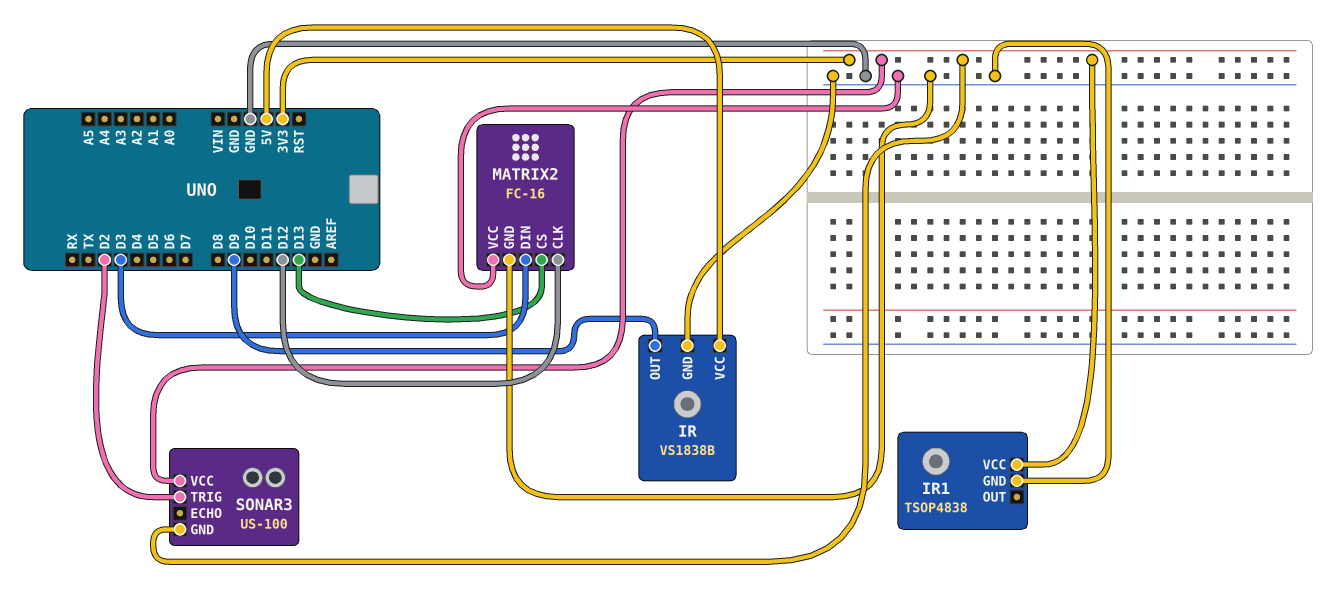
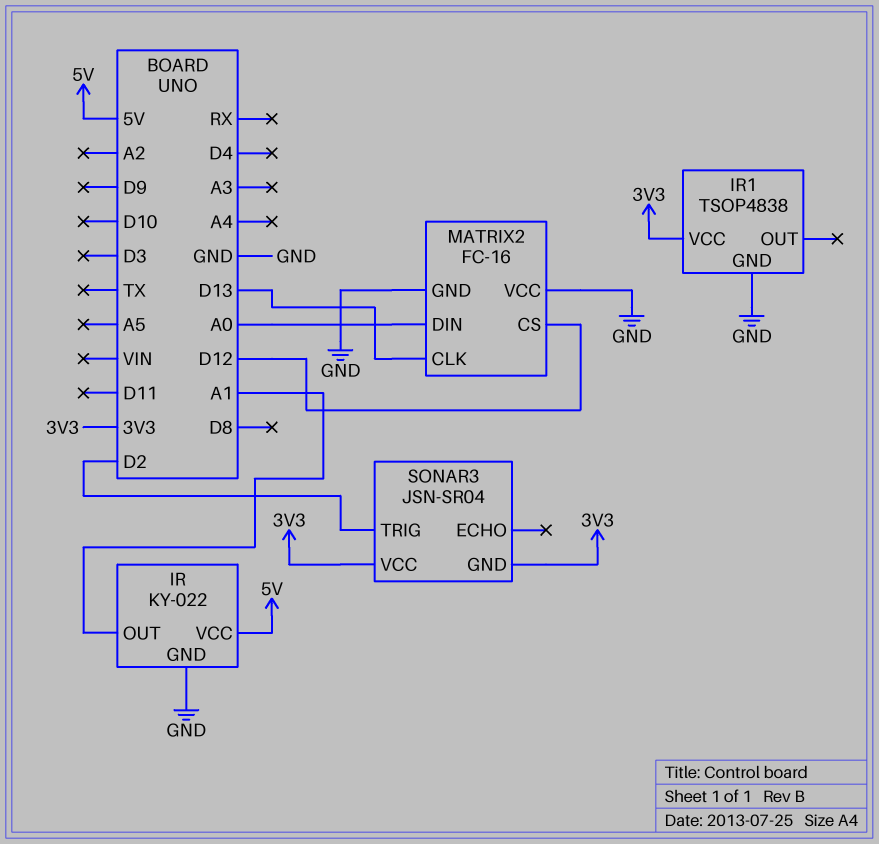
IR: VS1838B -> KY-022
IR pin OUT: D9 -> A1
MATRIX2 pin CLK: D12 -> D13
MATRIX2 pin CS: D13 -> D12
MATRIX2 pin DIN: D3 -> A0
SONAR3: US-100 -> JSN-SR04

